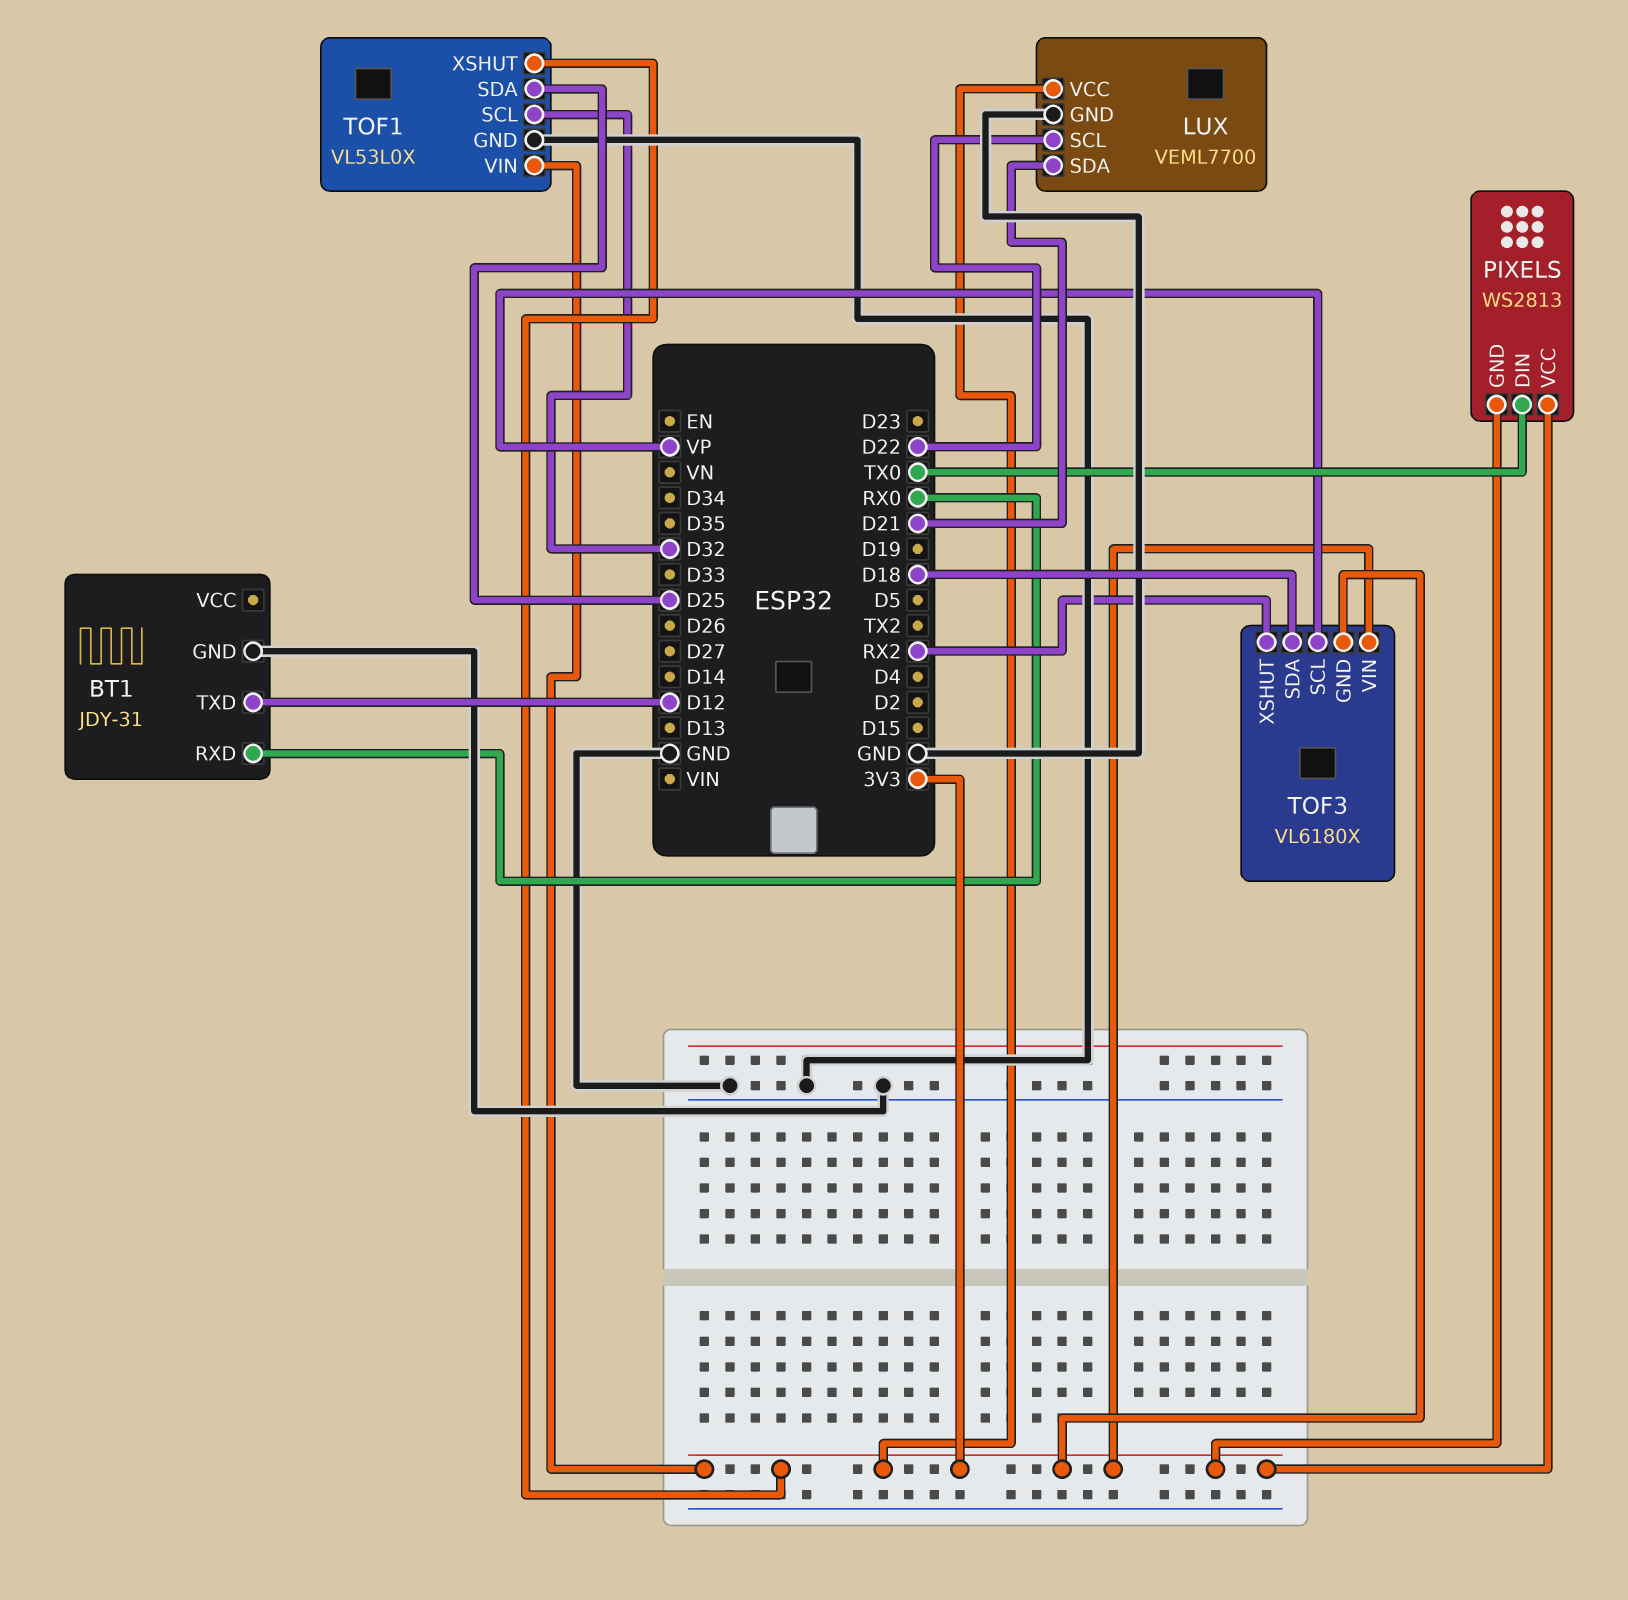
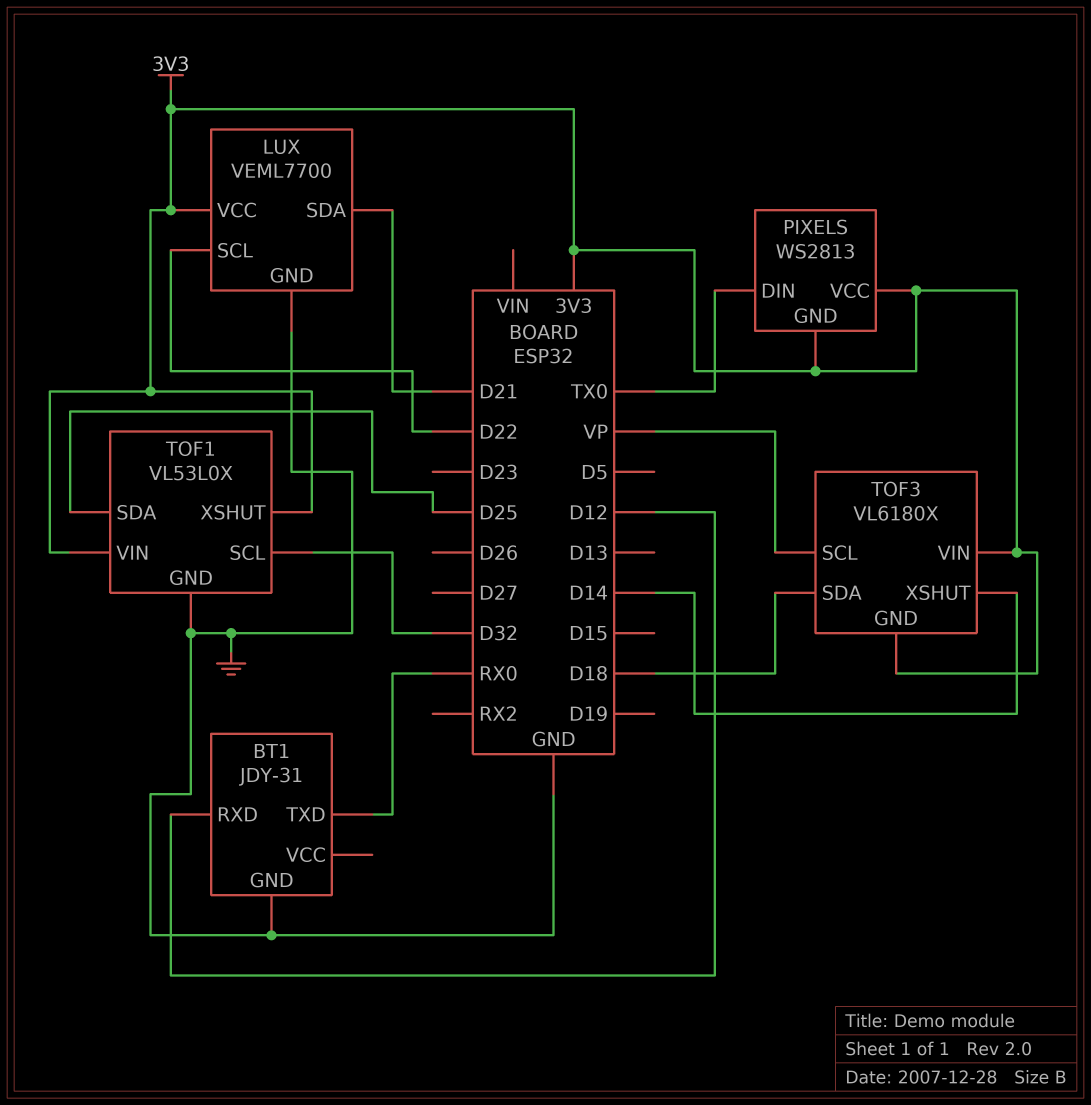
BT1 pin RXD: RX0 -> D12
BT1 pin TXD: D12 -> RX0
TOF3 pin XSHUT: RX2 -> D14

